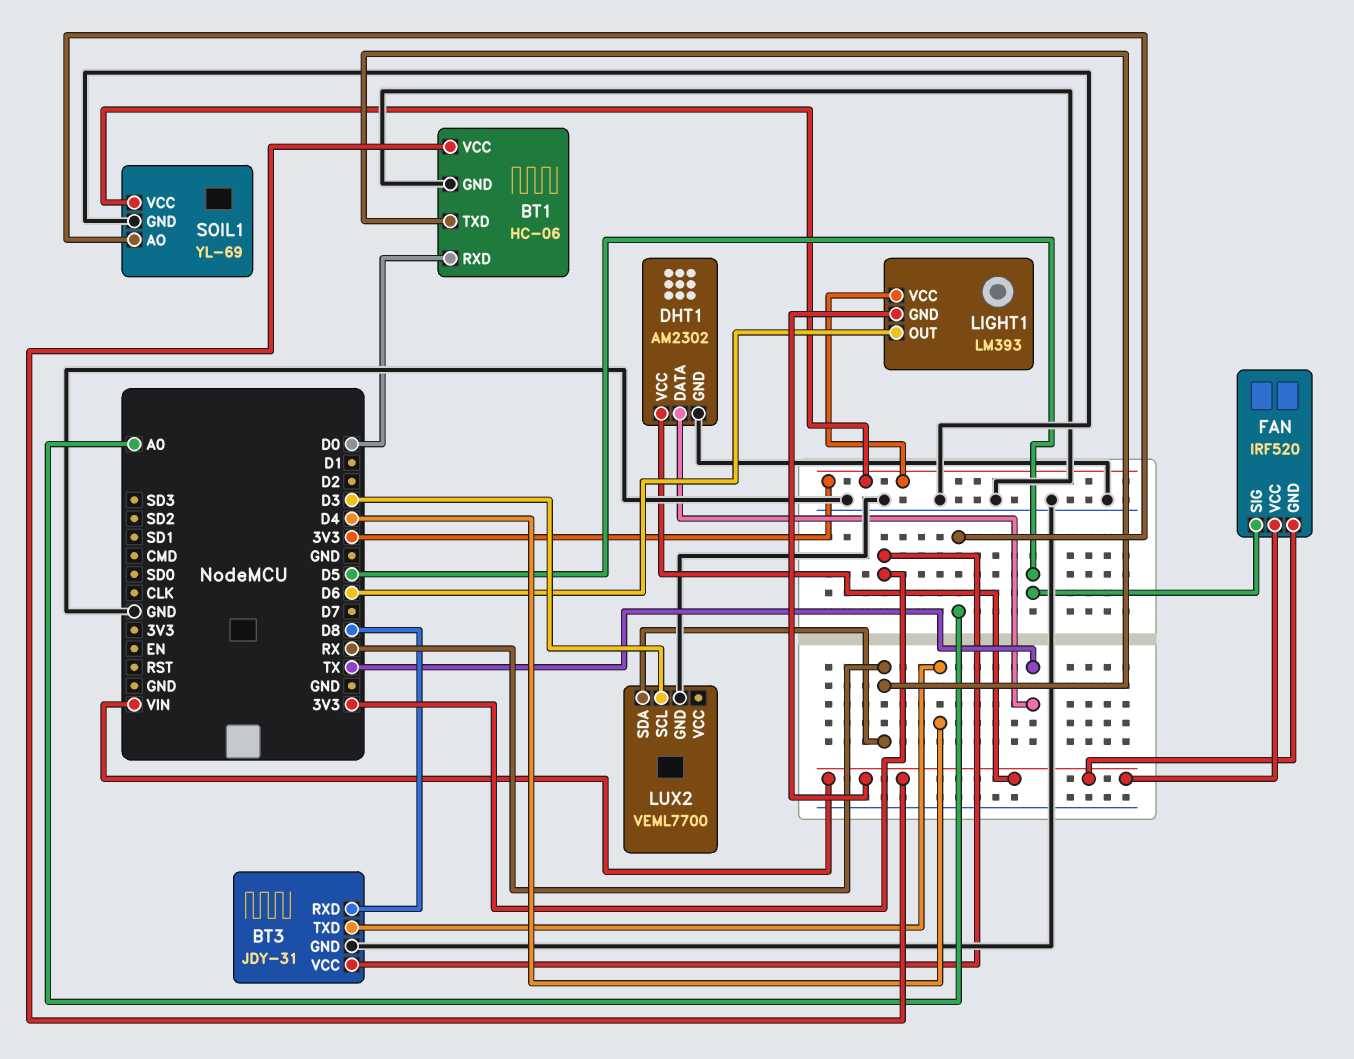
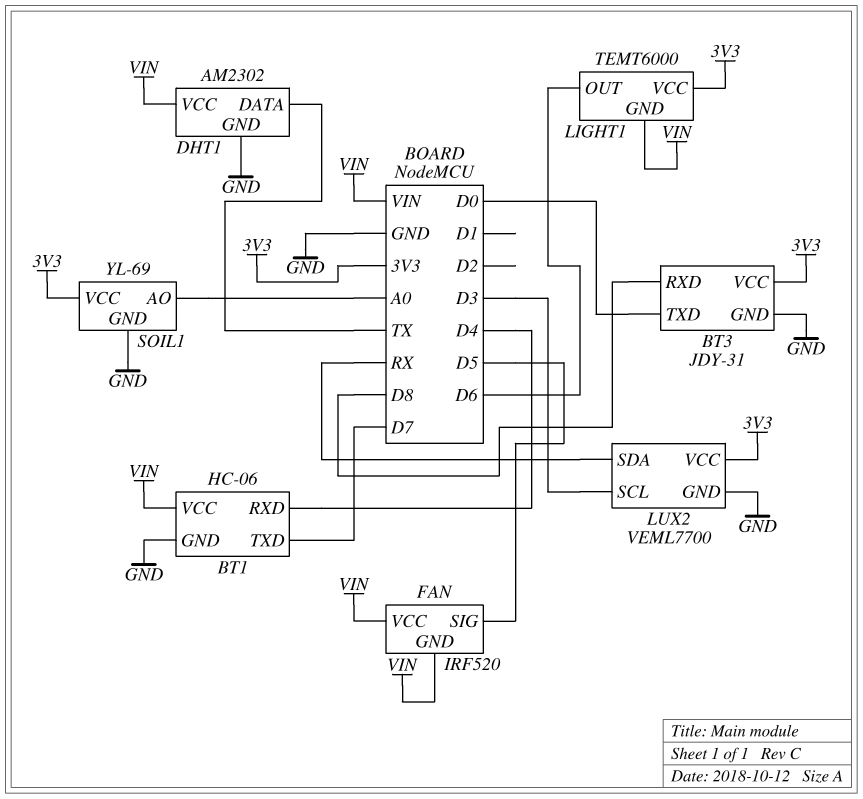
BT1 pin RXD: D0 -> D4
BT1 pin TXD: RX -> D7
BT3 pin TXD: D4 -> D0
LIGHT1: LM393 -> TEMT6000
LUX2 pin VCC: none -> 3V3

